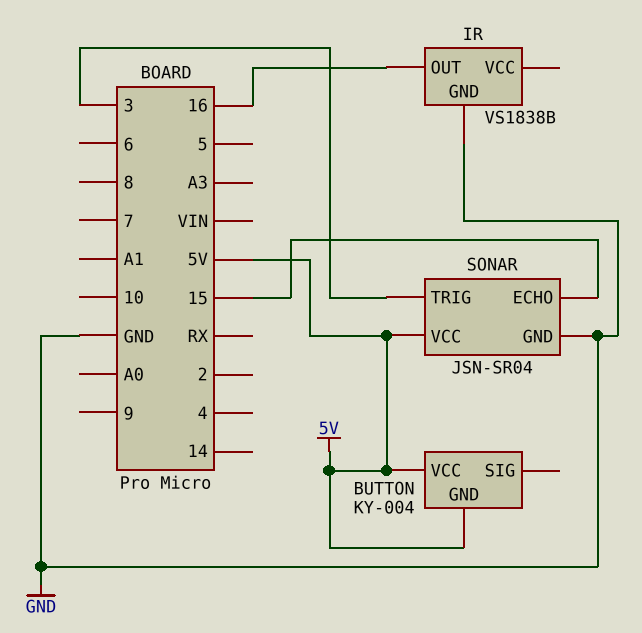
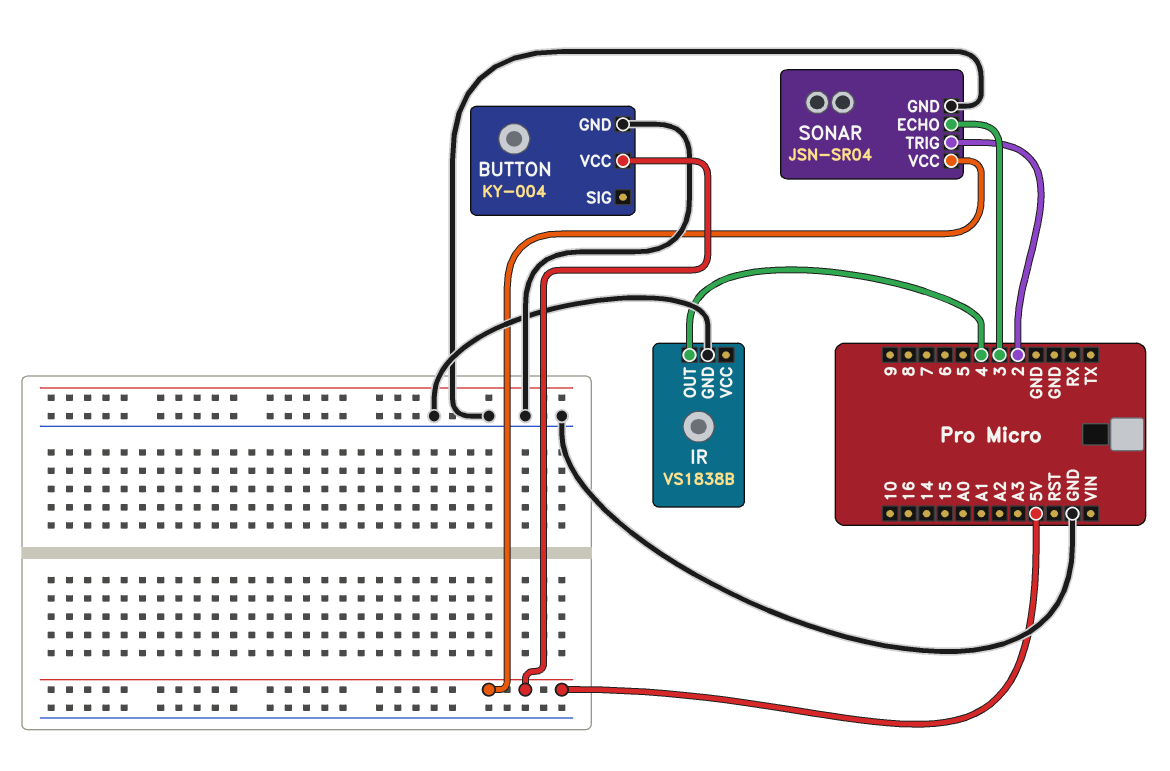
BUTTON pin GND: 5V -> GND
IR pin OUT: 16 -> 4
SONAR pin ECHO: 15 -> 3
SONAR pin TRIG: 3 -> 2

